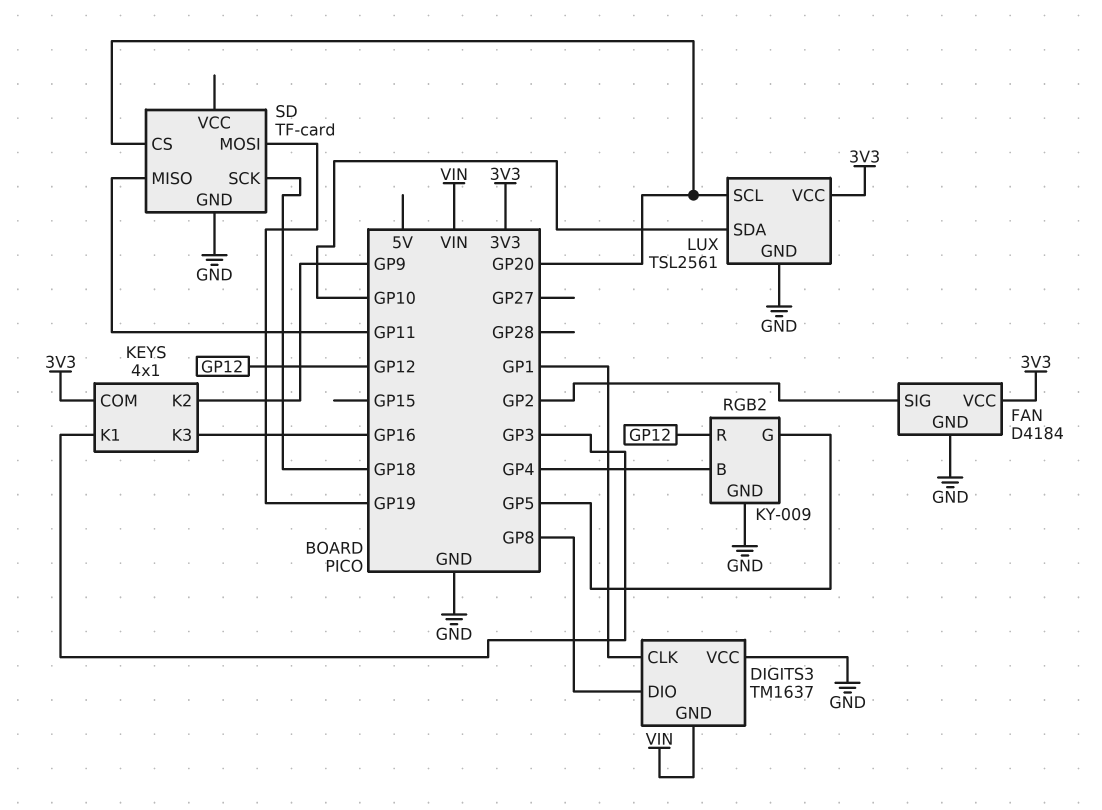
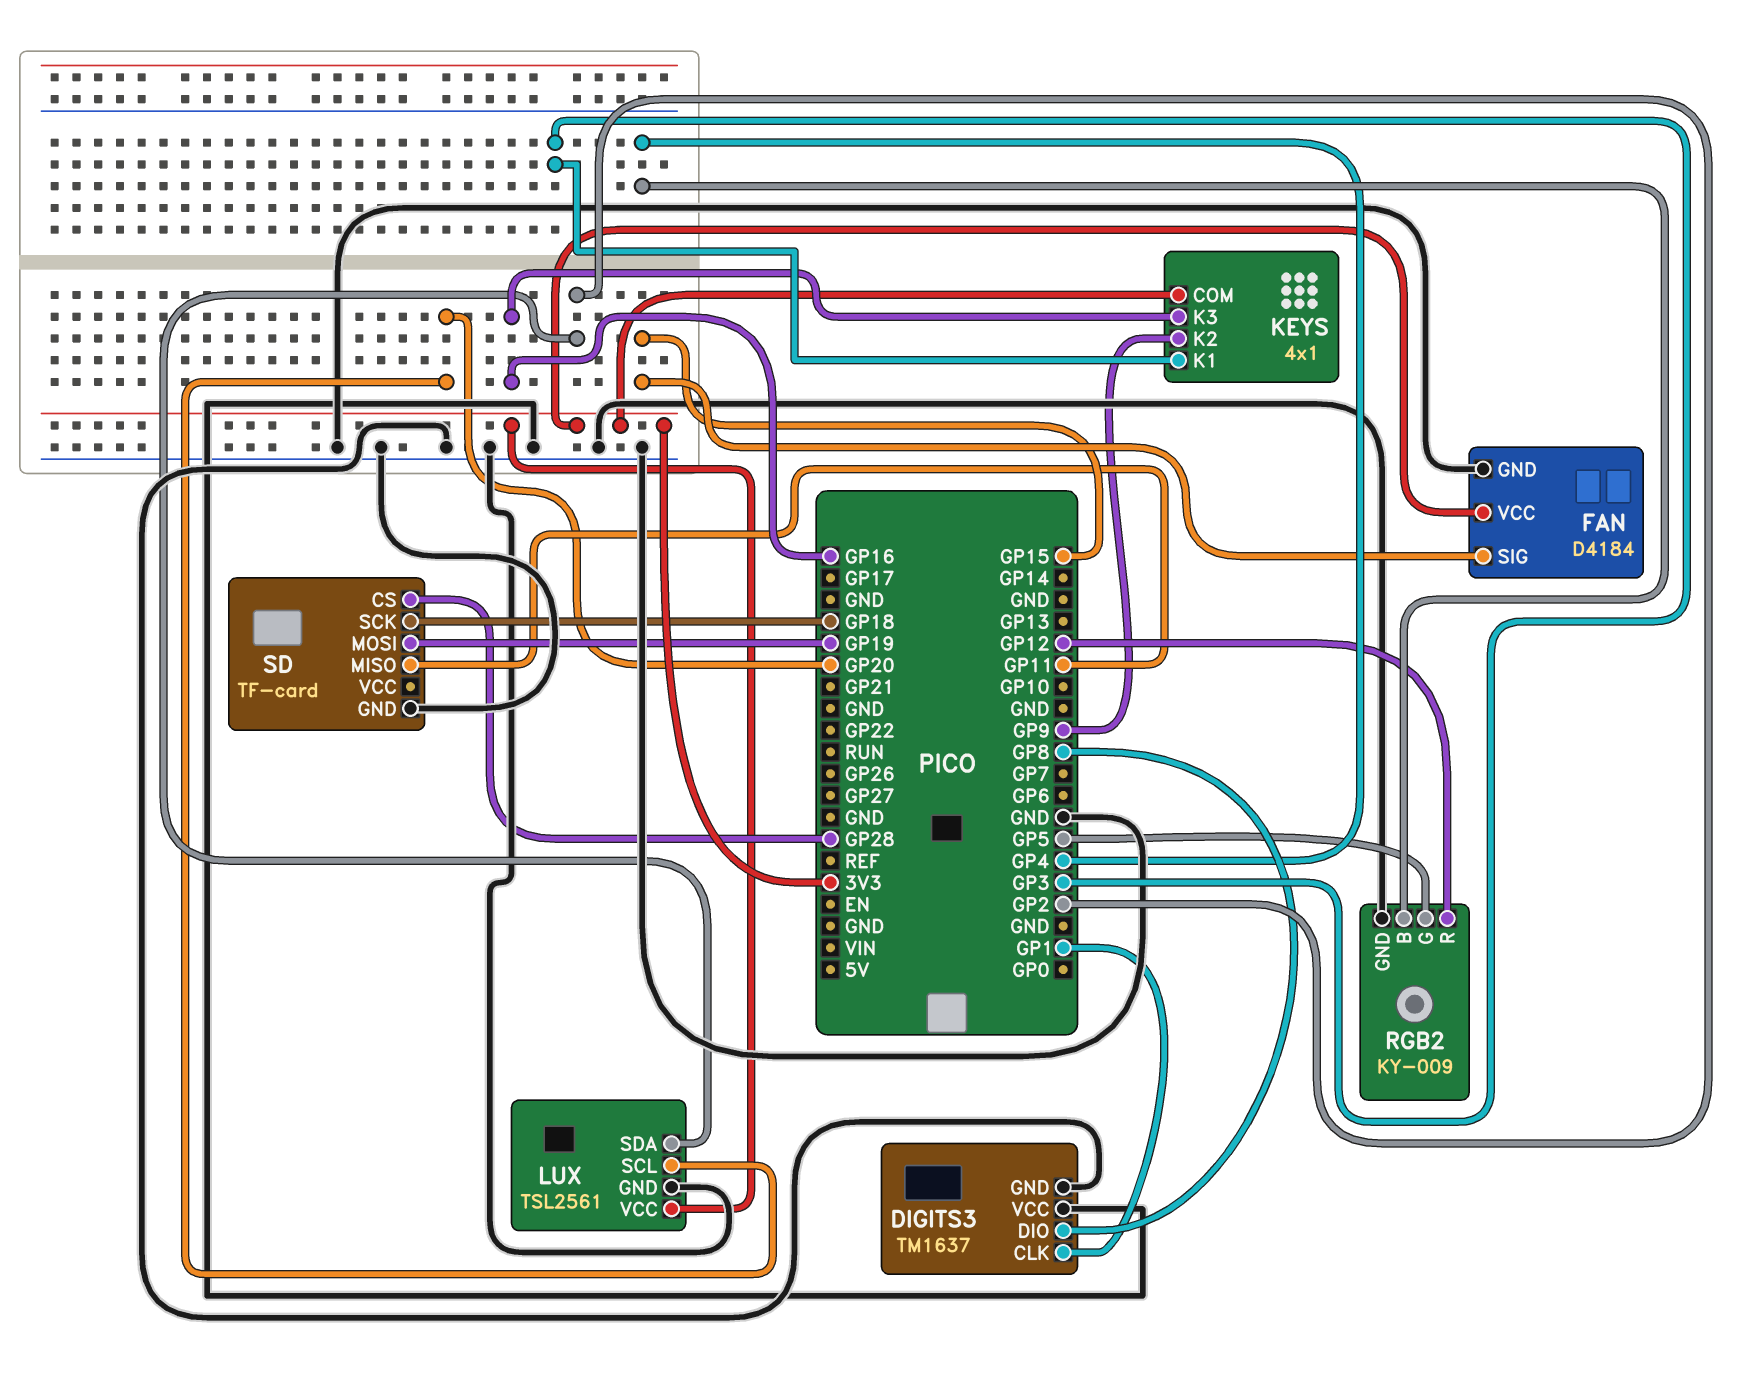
DIGITS3 pin GND: VIN -> GND
FAN pin SIG: GP2 -> GP15
LUX pin SDA: GP10 -> GP2
SD pin CS: GP20 -> GP28

